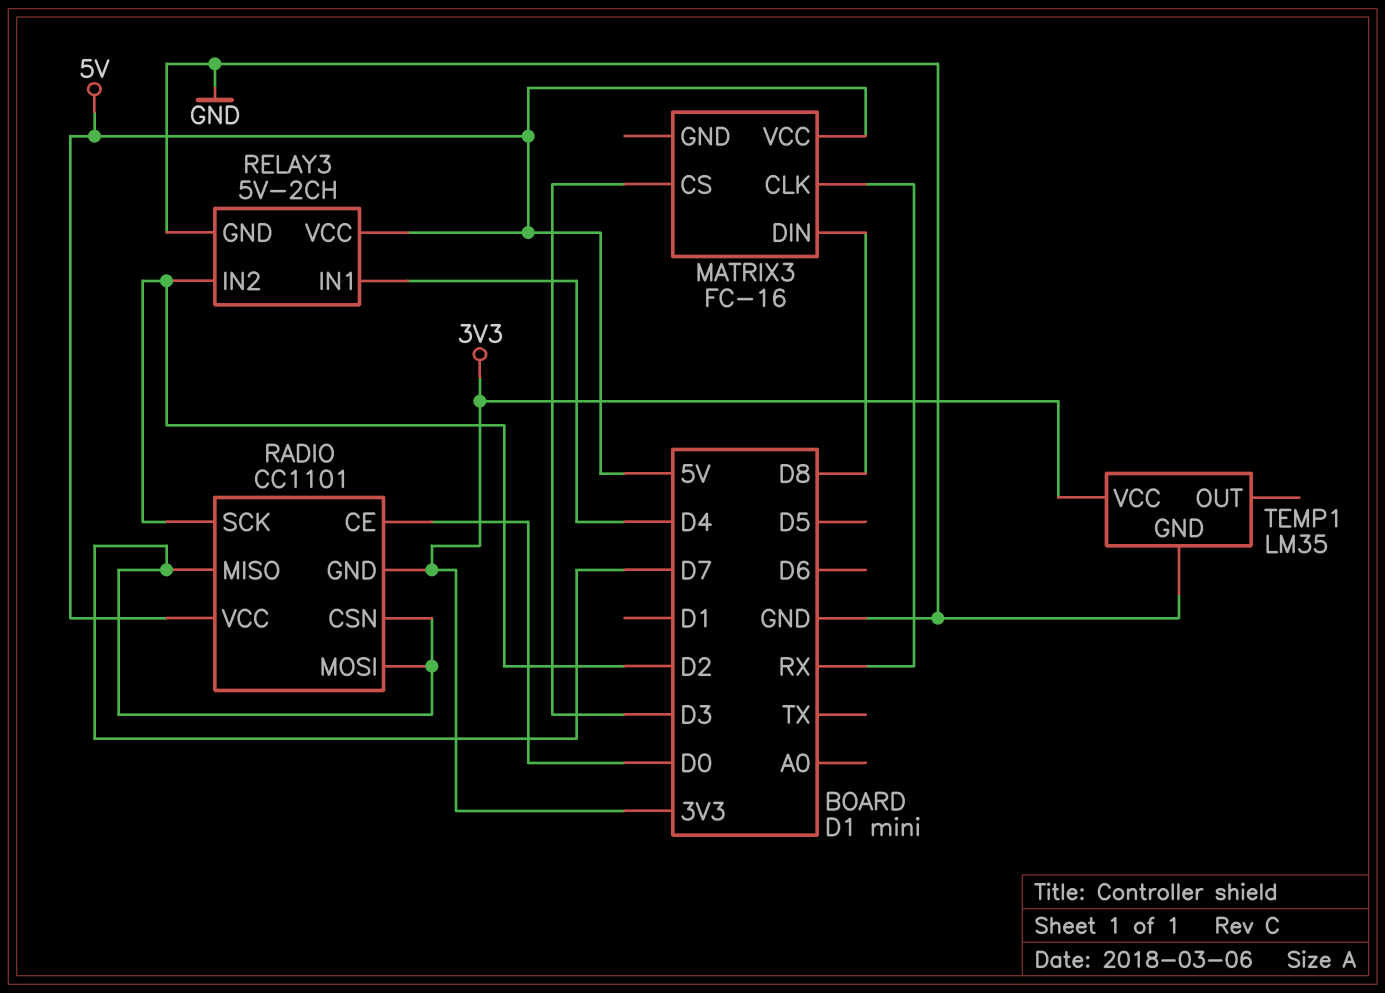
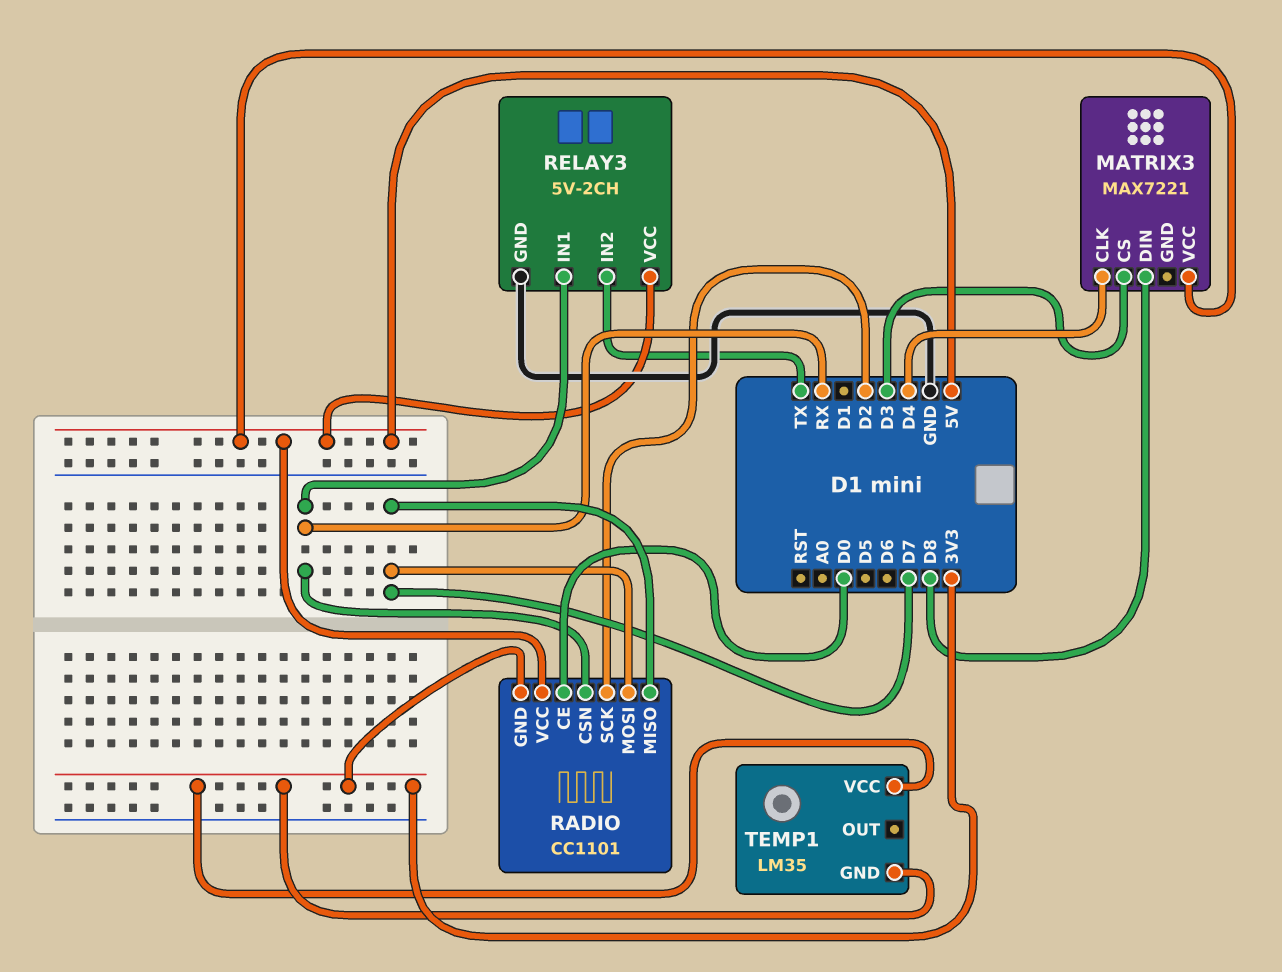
MATRIX3: FC-16 -> MAX7221
MATRIX3 pin CLK: RX -> D4
RADIO pin CSN: D7 -> RX
RELAY3 pin IN1: D4 -> RX
RELAY3 pin IN2: D2 -> TX
TEMP1 pin GND: GND -> 3V3

